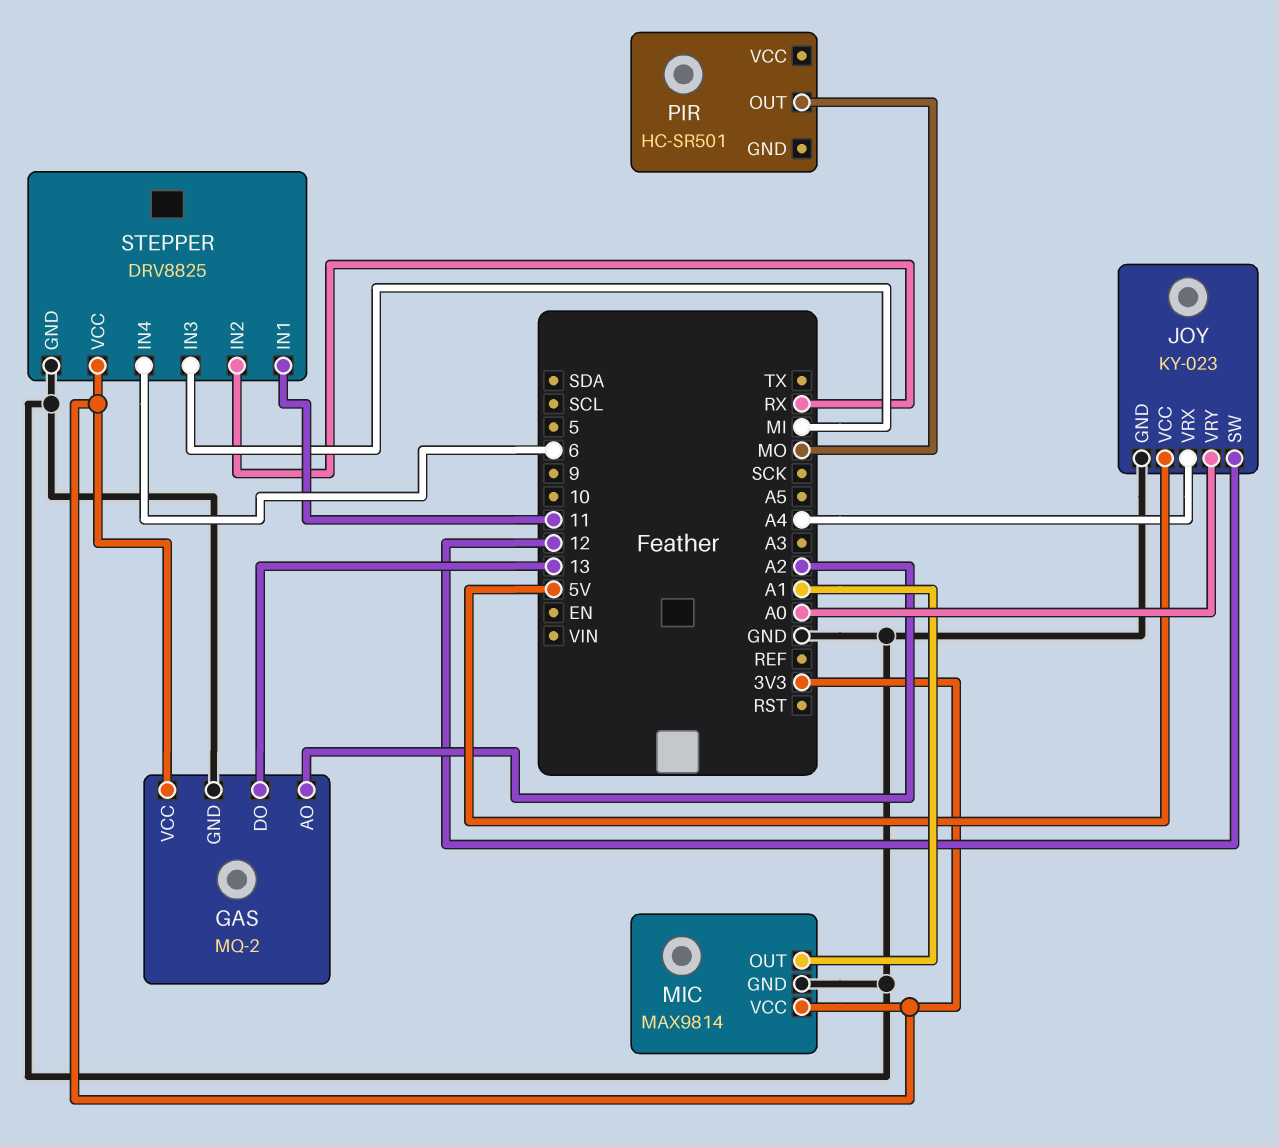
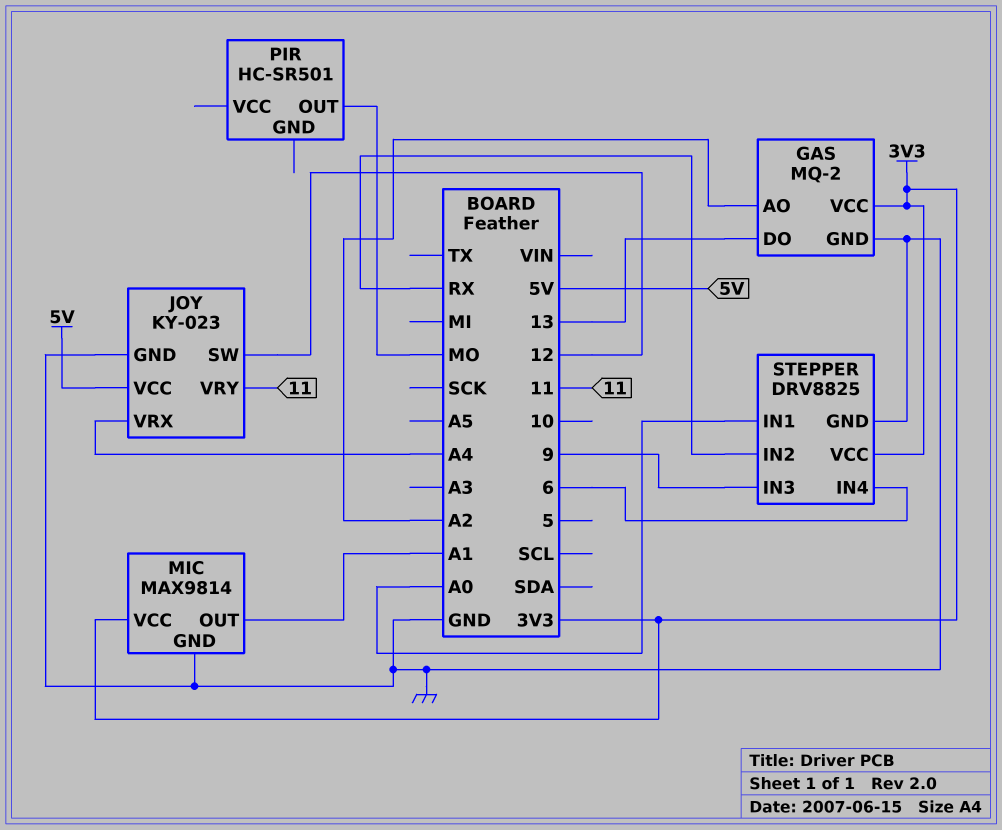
JOY pin VRY: A0 -> 11
STEPPER pin IN1: 11 -> A0
STEPPER pin IN3: MI -> 9

